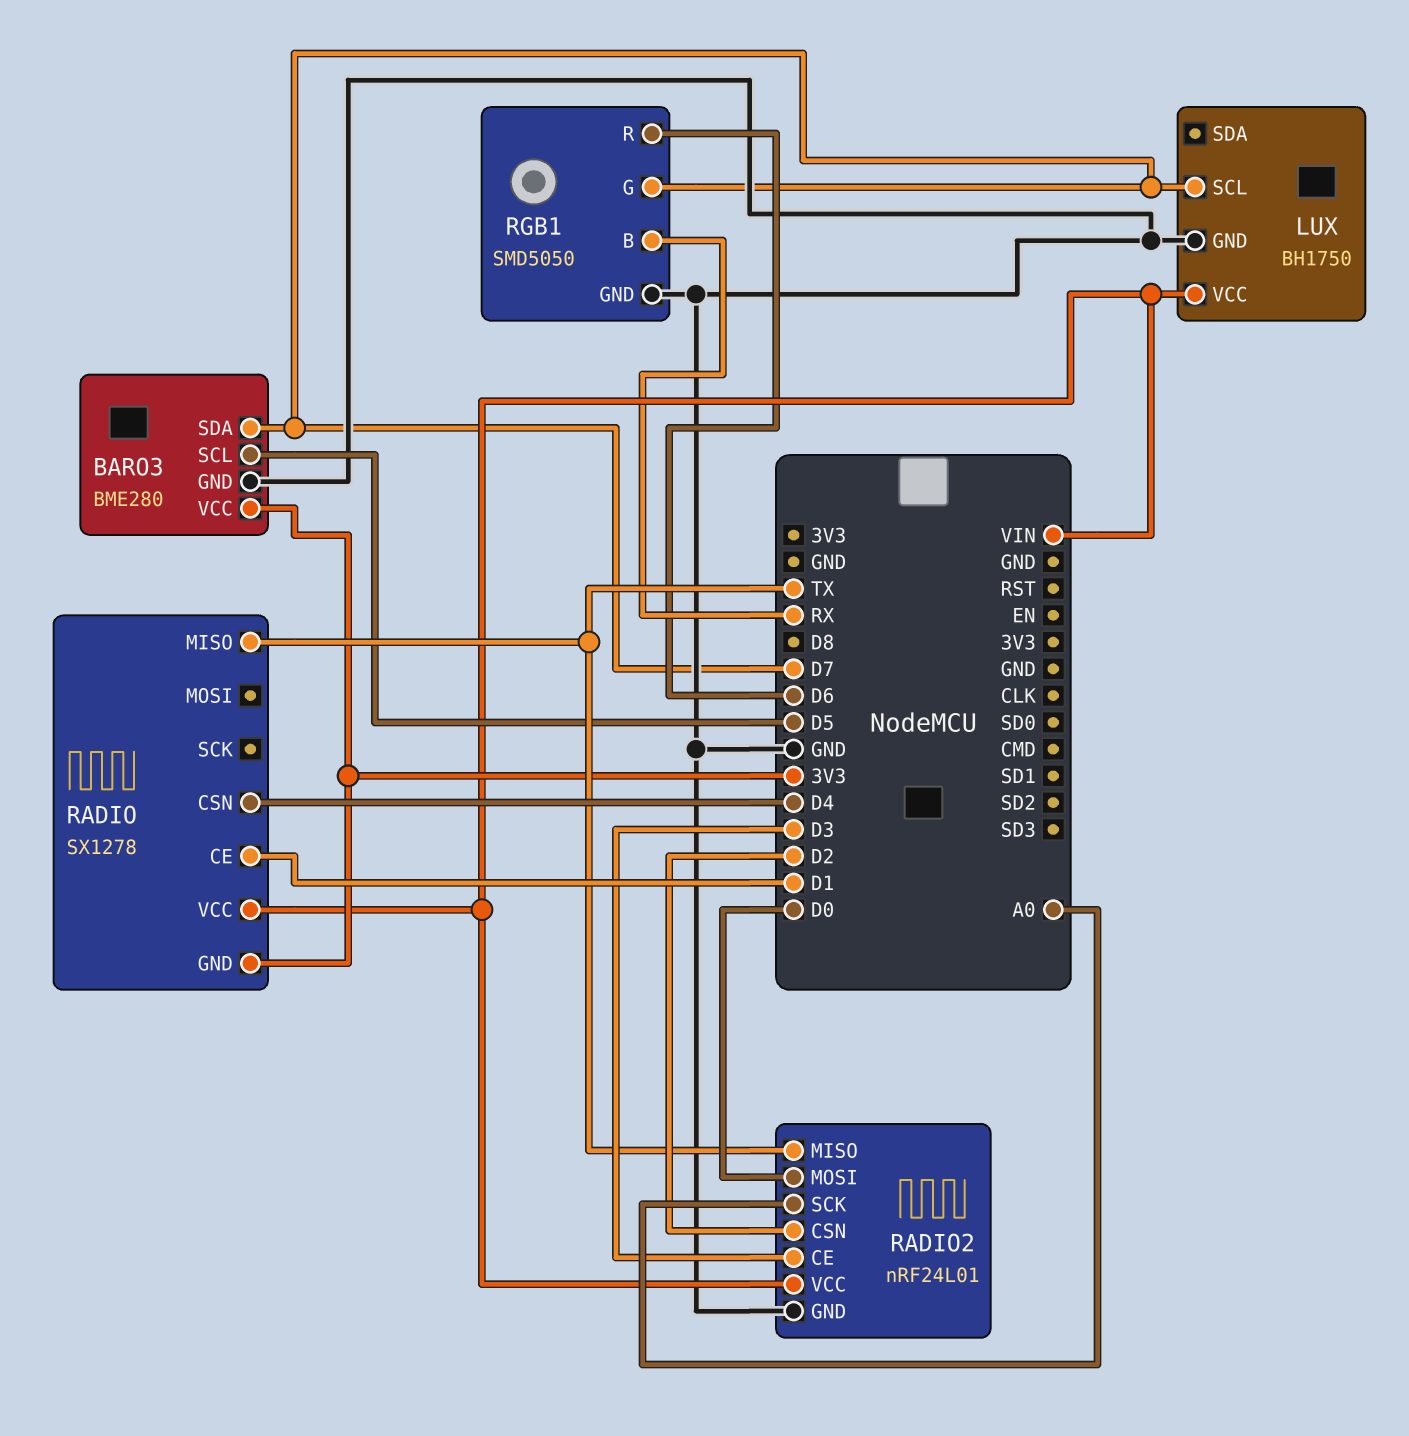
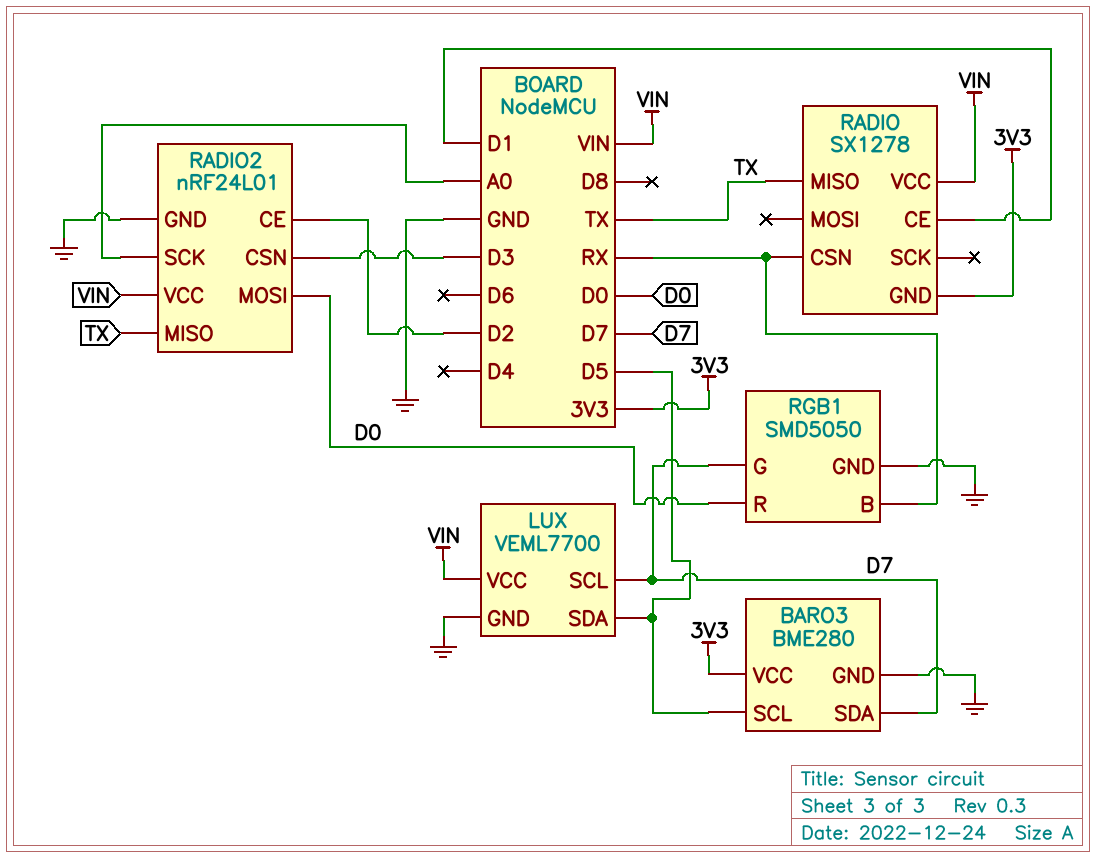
LUX: BH1750 -> VEML7700
LUX pin SDA: none -> D5
RADIO pin CSN: D4 -> RX
RADIO2 pin CE: D3 -> D2
RADIO2 pin CSN: D2 -> D3
RGB1 pin R: D6 -> D0

